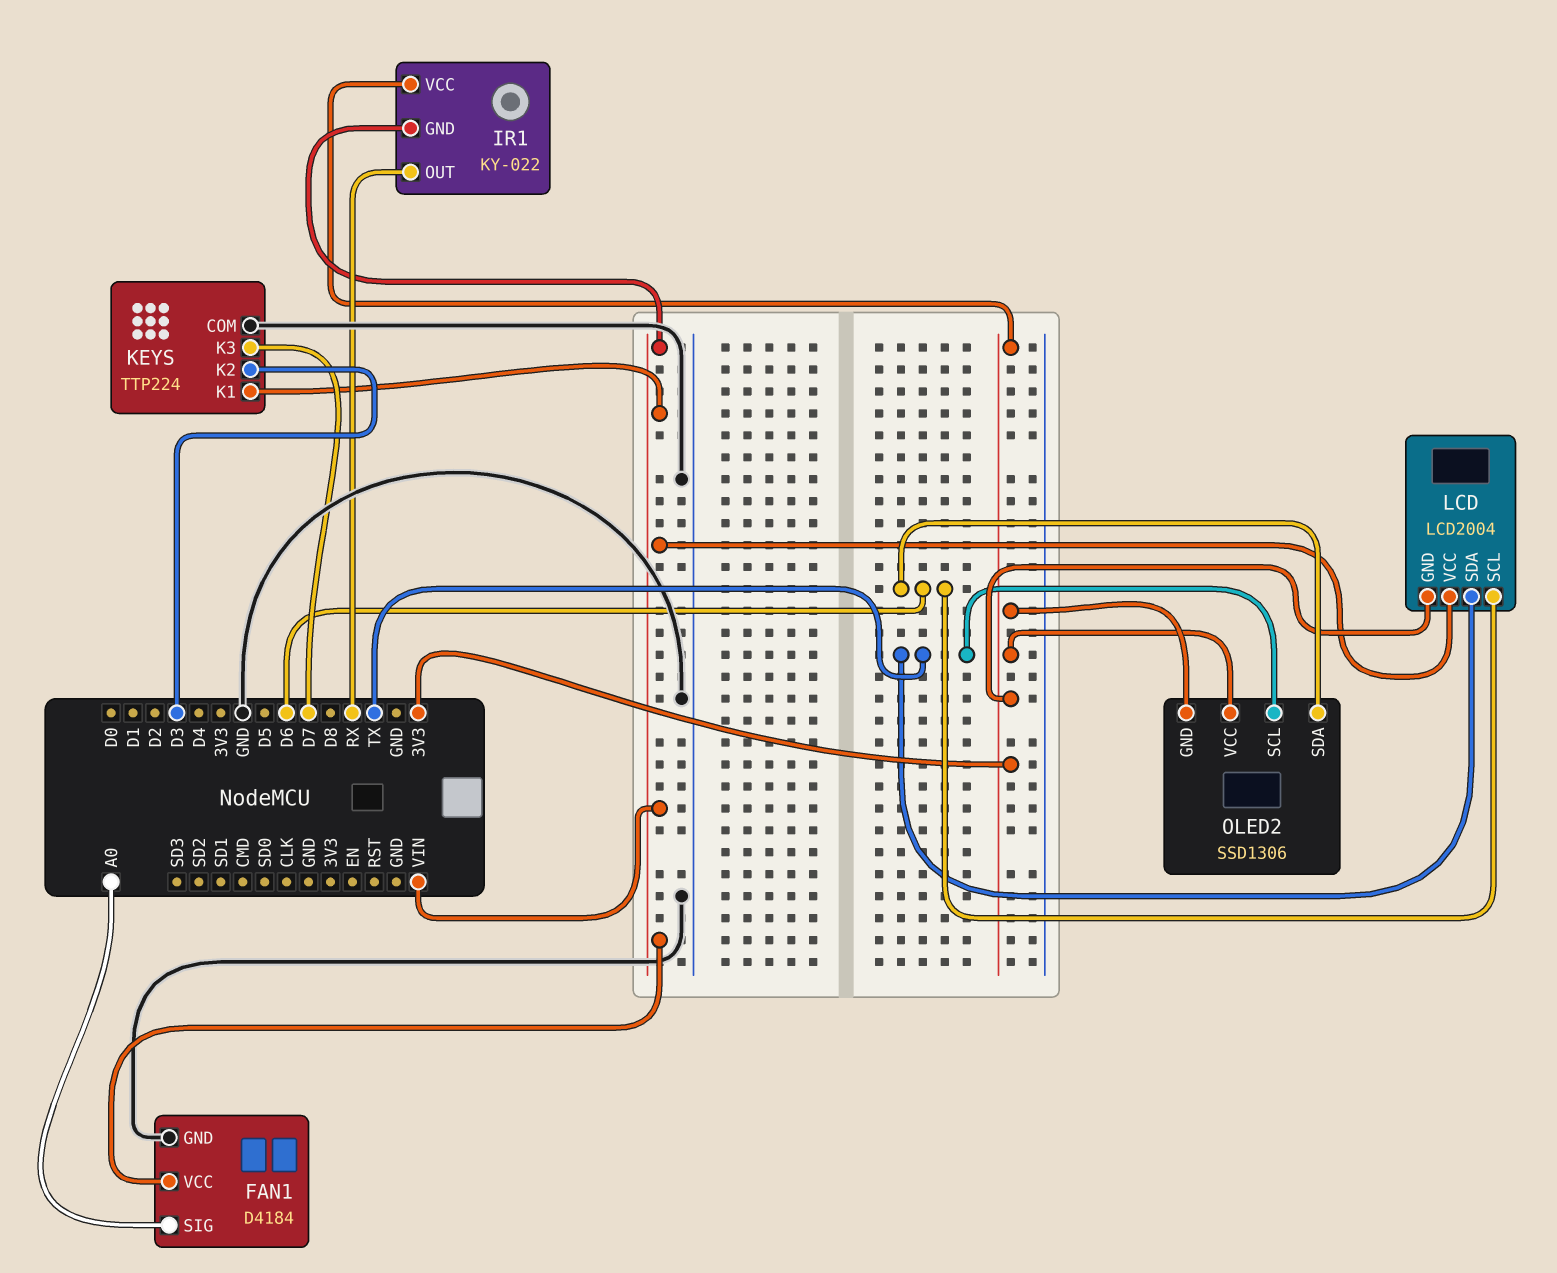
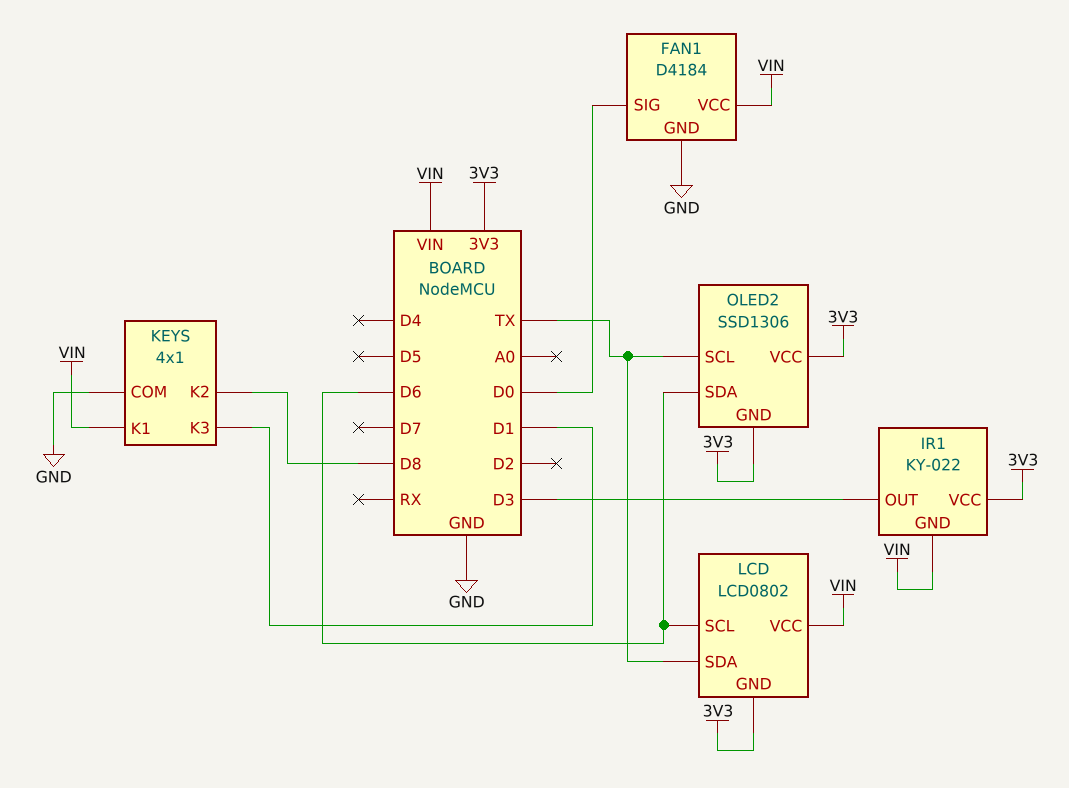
FAN1 pin SIG: A0 -> D0
IR1 pin OUT: RX -> D3
KEYS: TTP224 -> 4x1
KEYS pin K2: D3 -> D8
KEYS pin K3: D7 -> D1
LCD: LCD2004 -> LCD0802

